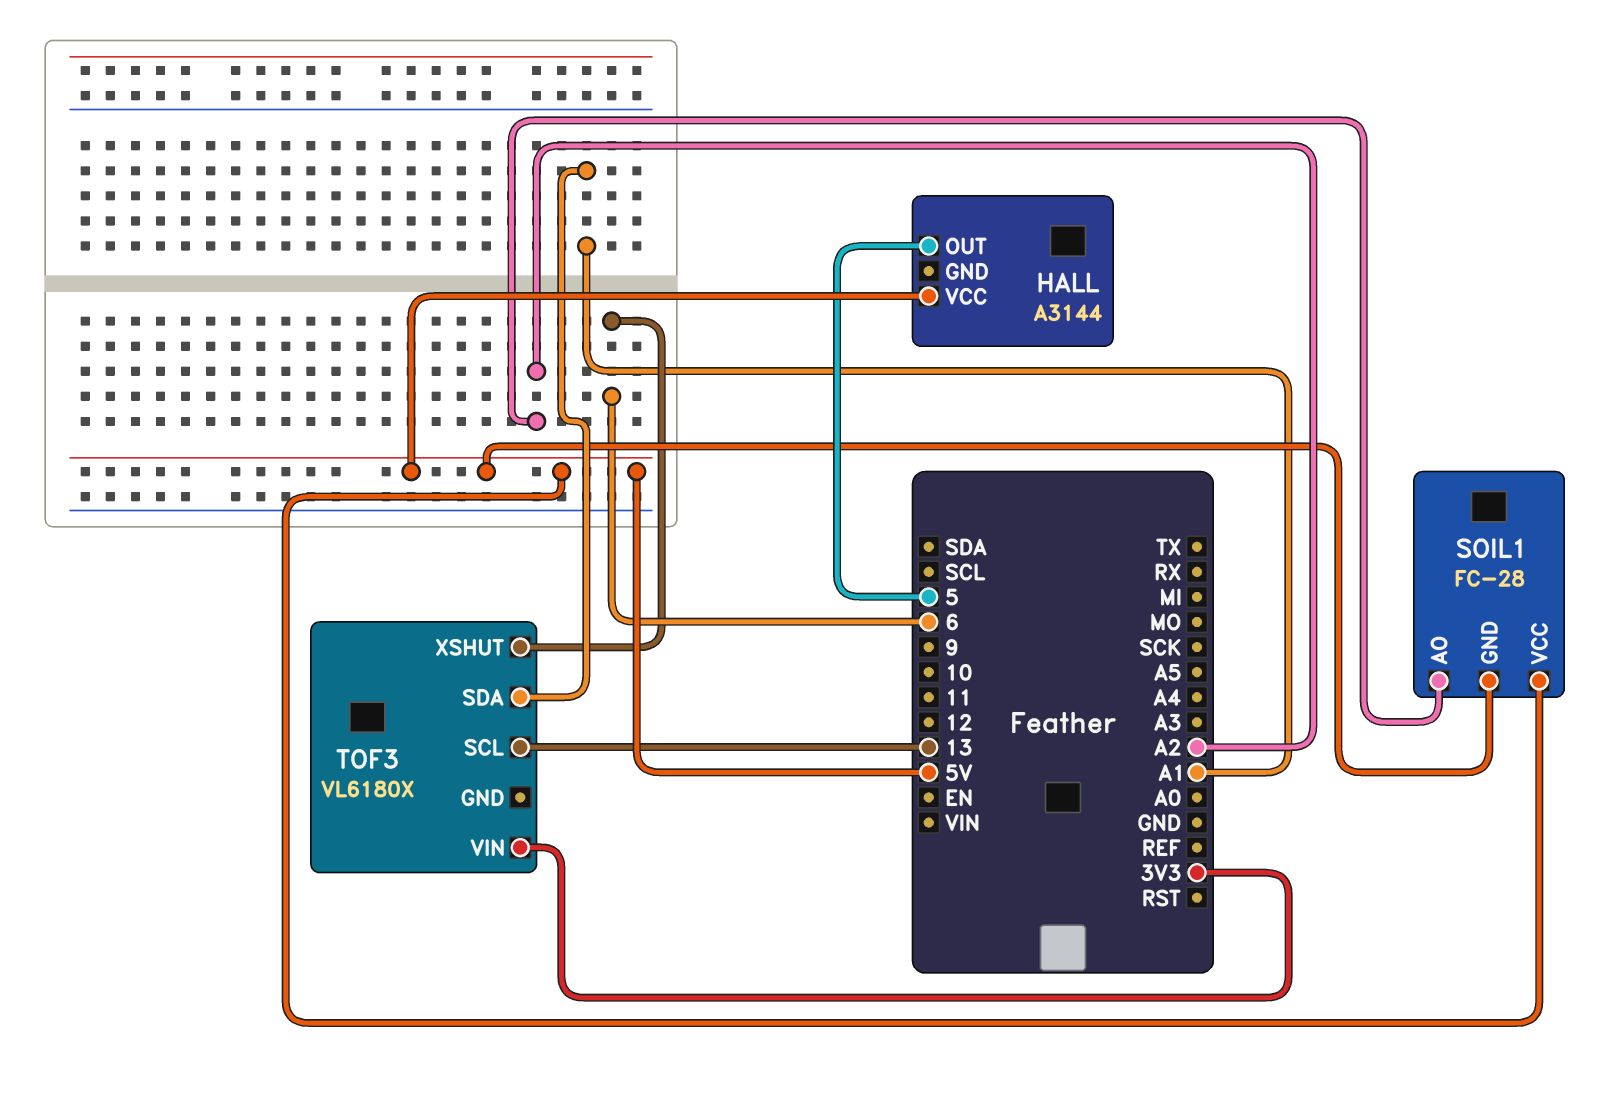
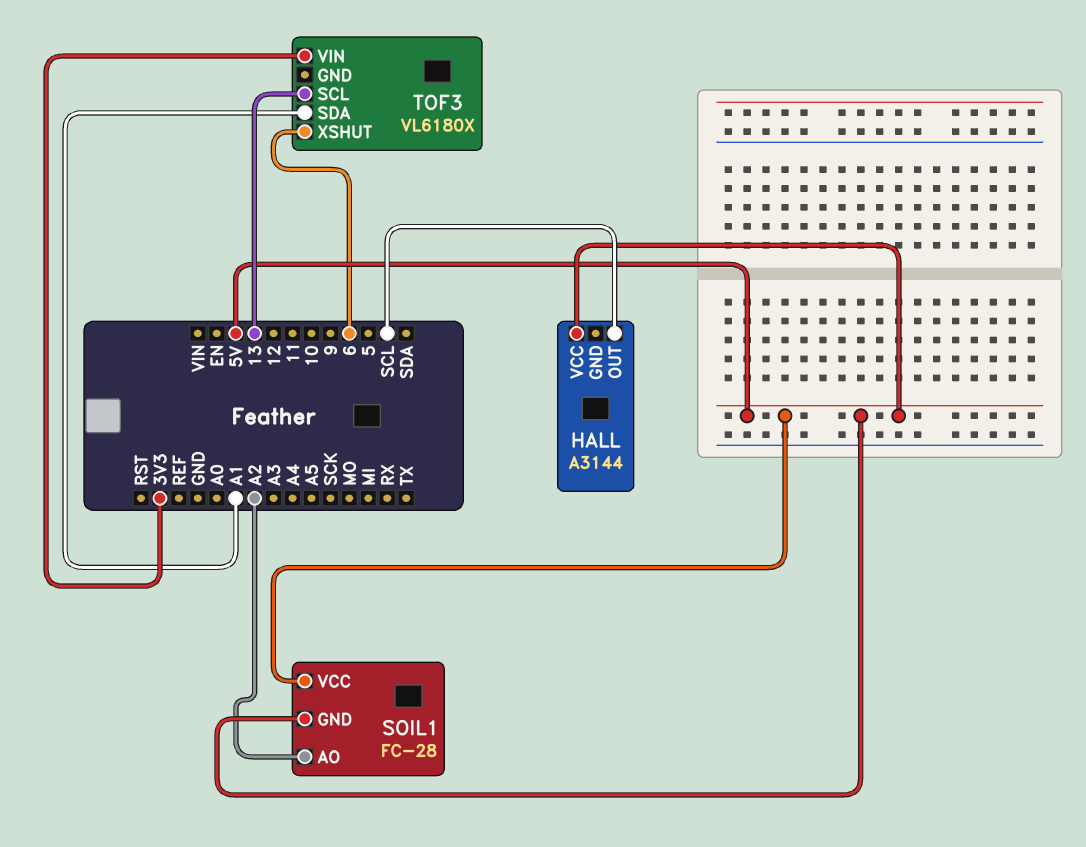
HALL pin OUT: 5 -> SCL

